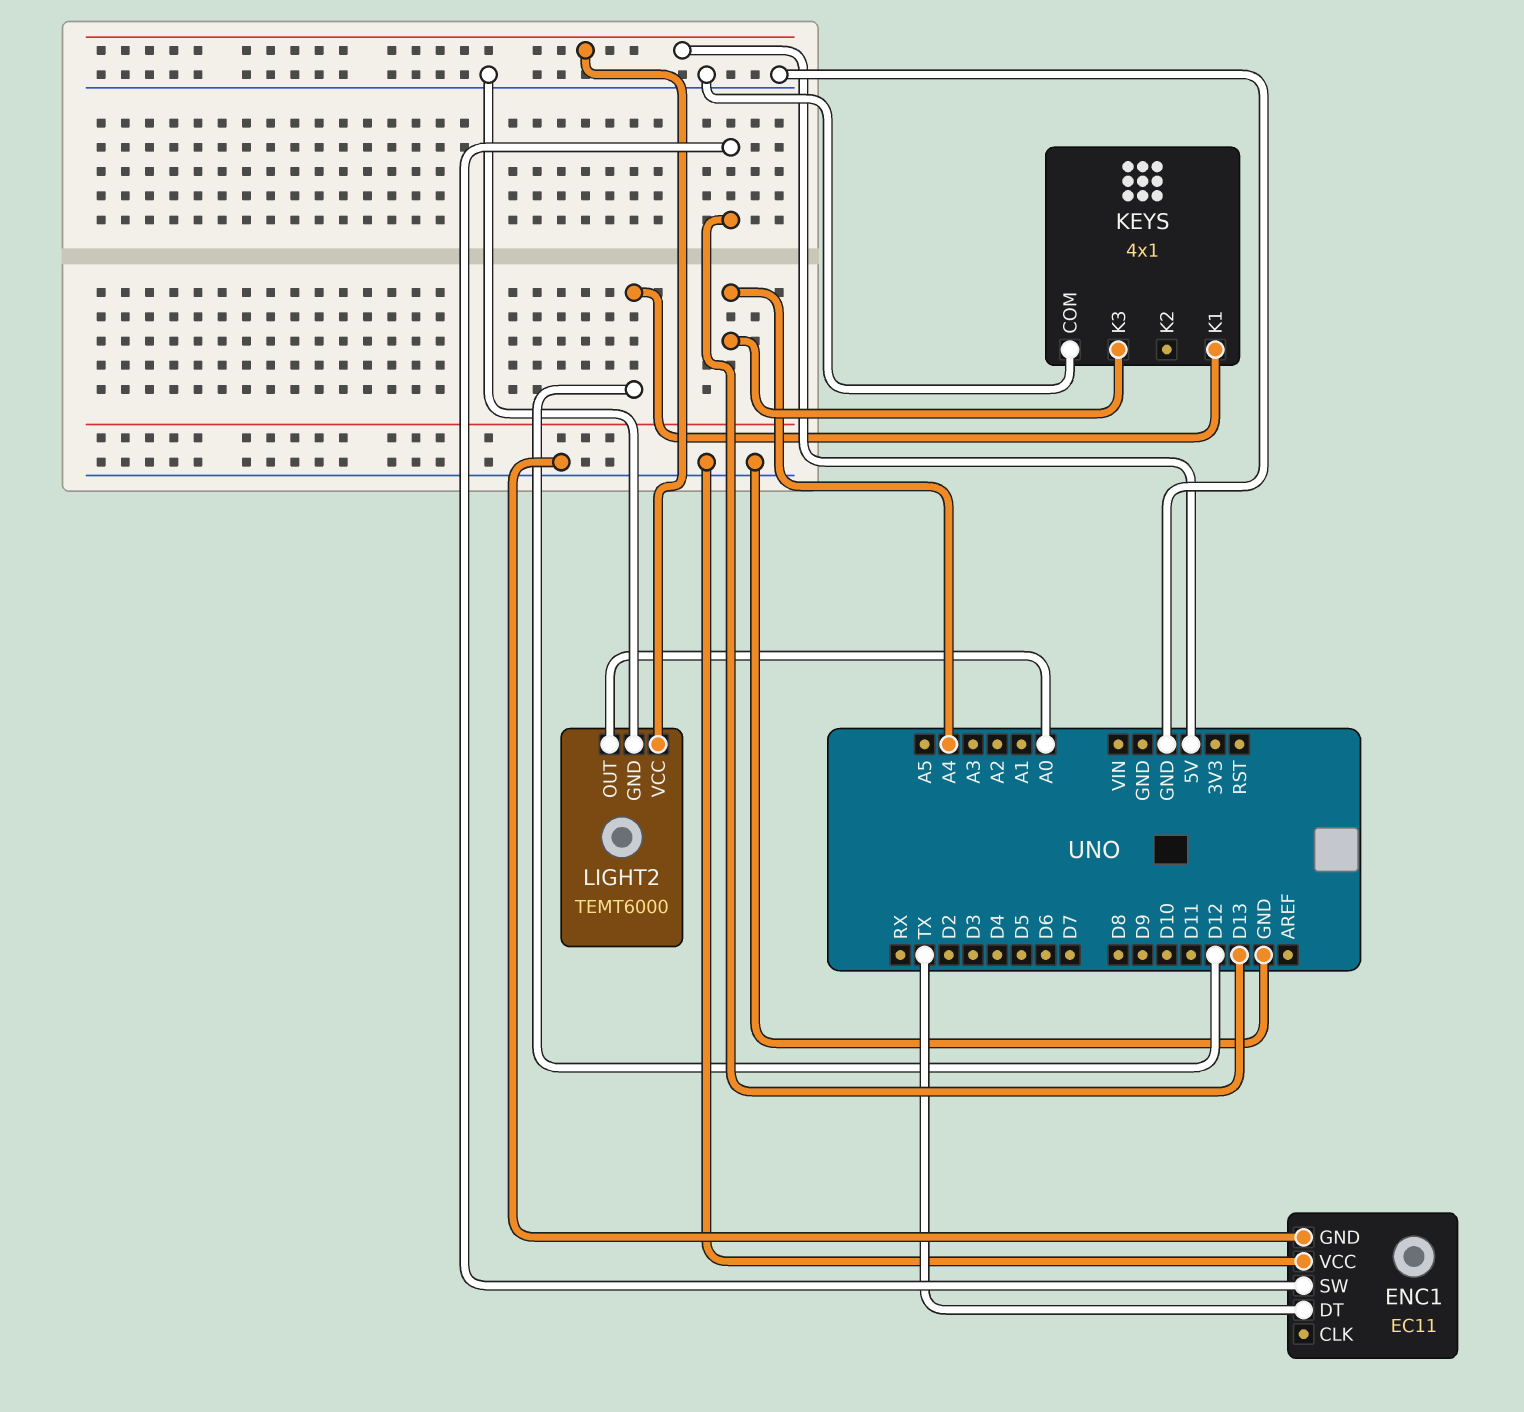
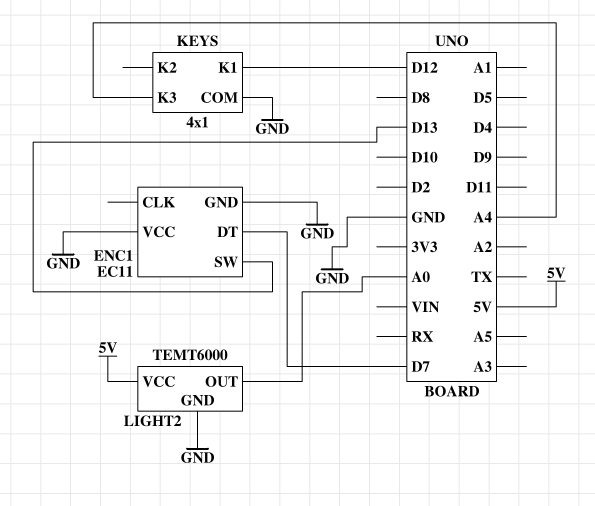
ENC1 pin DT: TX -> D7

